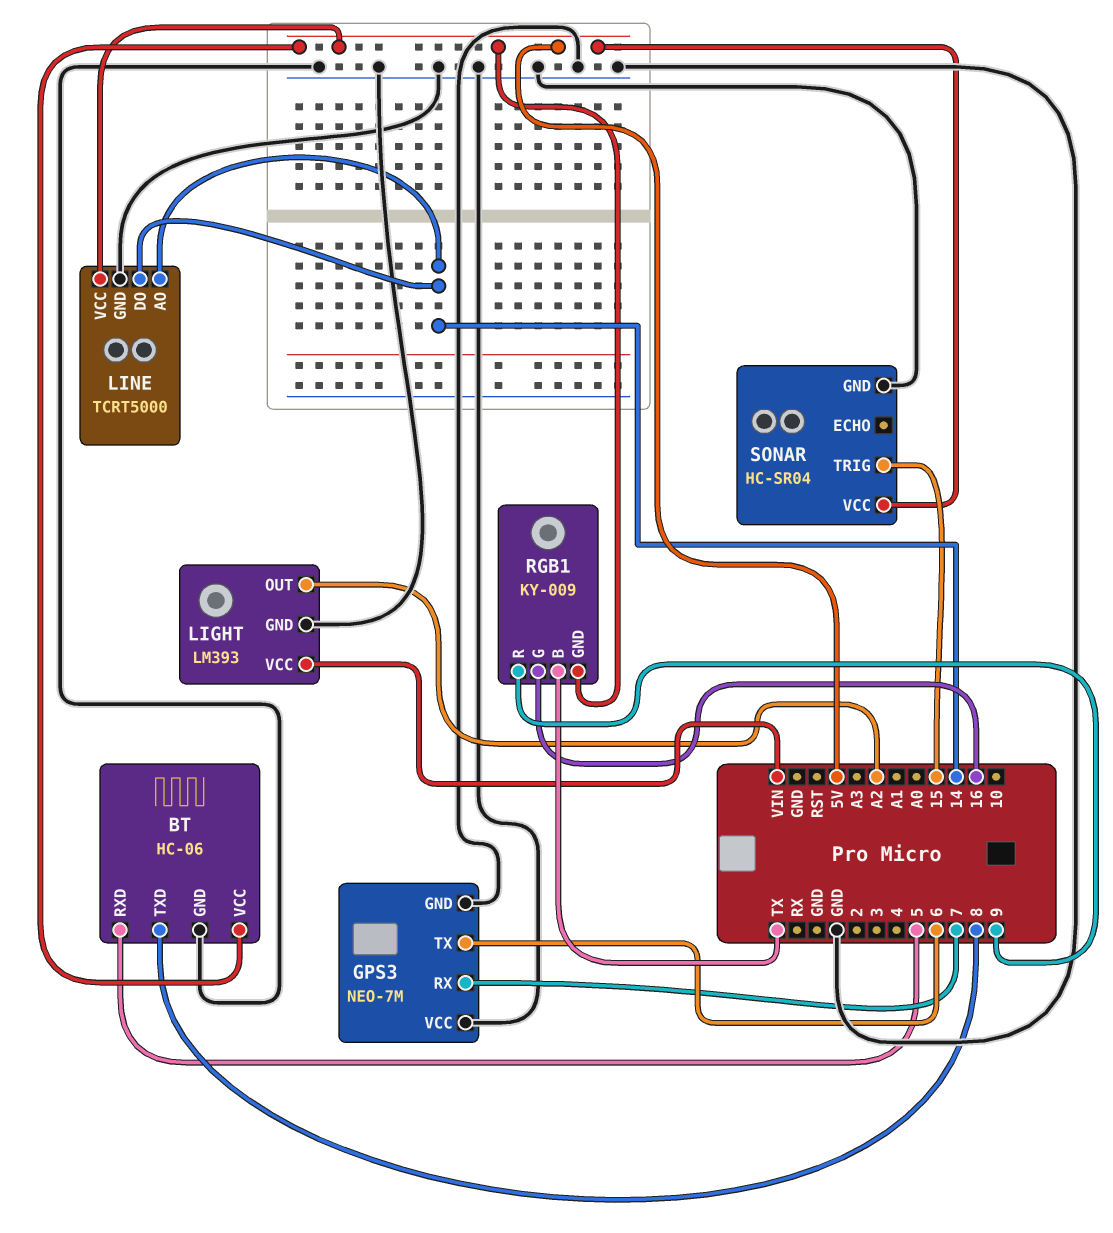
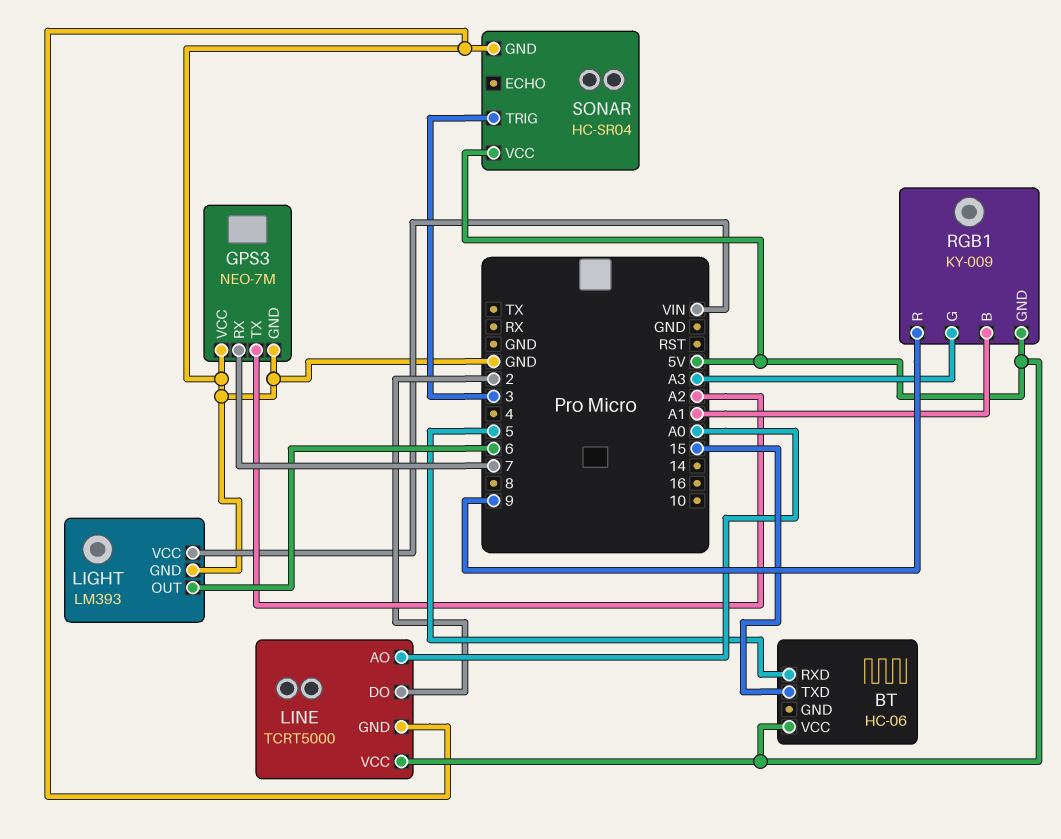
BT pin GND: GND -> none
BT pin TXD: 8 -> 15
GPS3 pin TX: 6 -> A2
LIGHT pin OUT: A2 -> 6
LINE pin AO: 14 -> A0
LINE pin DO: 14 -> 2
RGB1 pin B: TX -> A1
RGB1 pin G: 16 -> A3
SONAR pin TRIG: 15 -> 3

